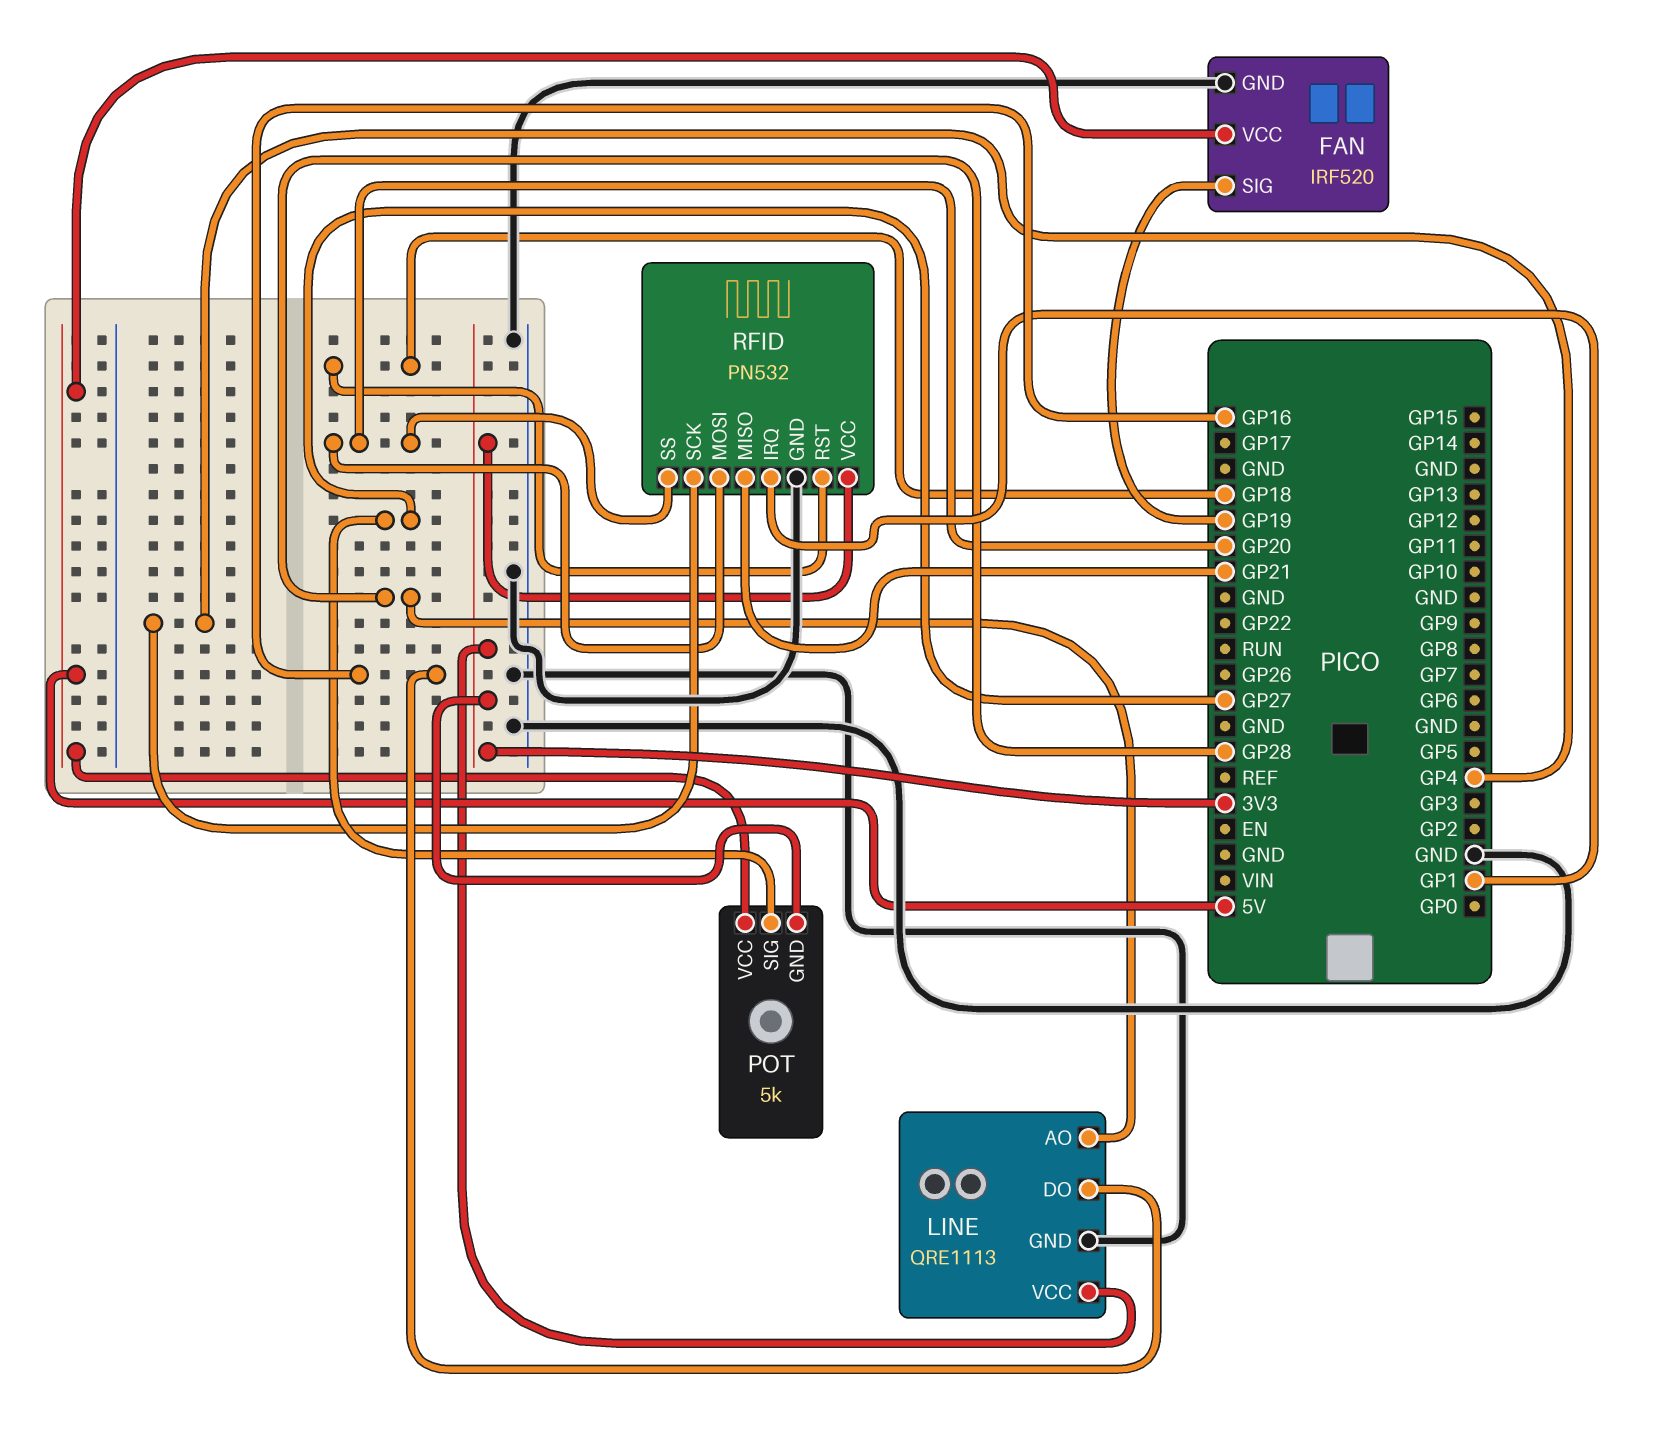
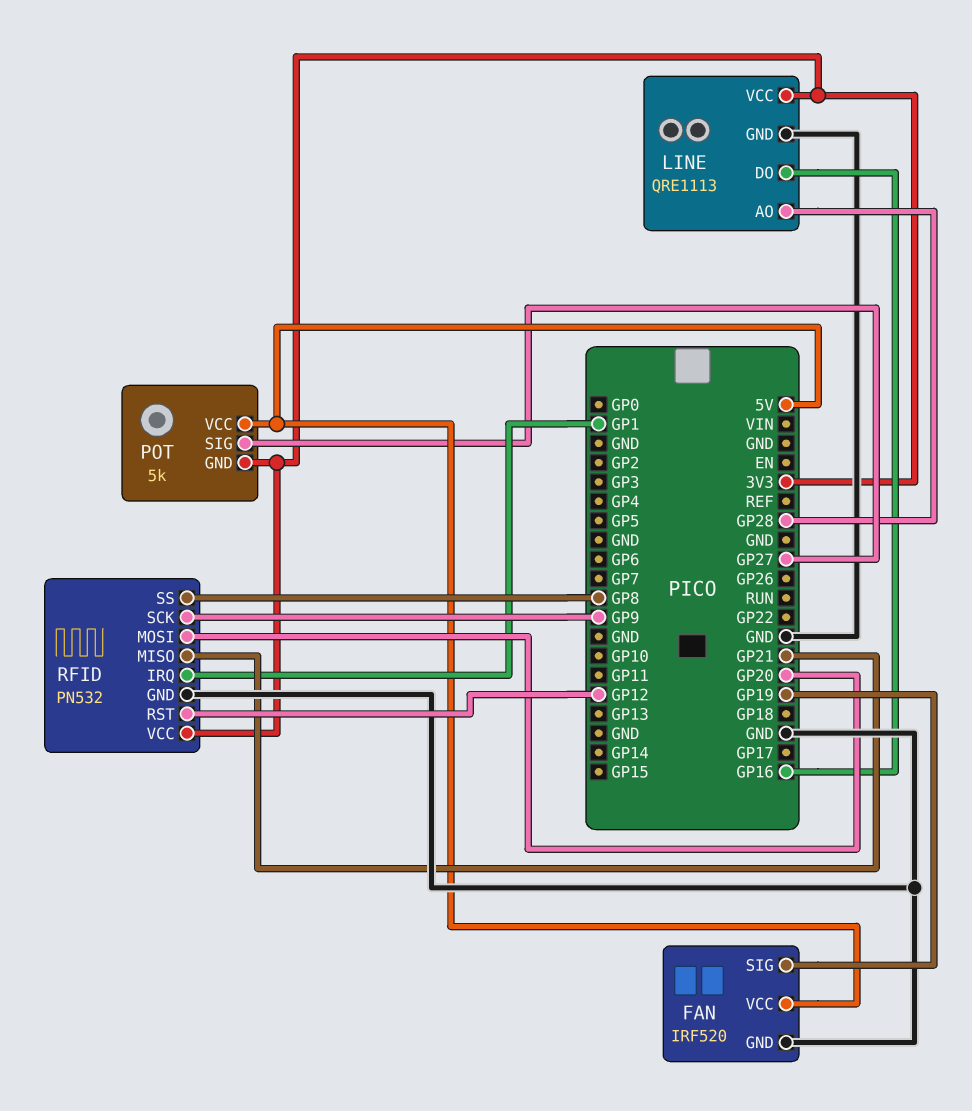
RFID pin RST: GP18 -> GP12
RFID pin SCK: GP4 -> GP9
RFID pin SS: GP20 -> GP8

